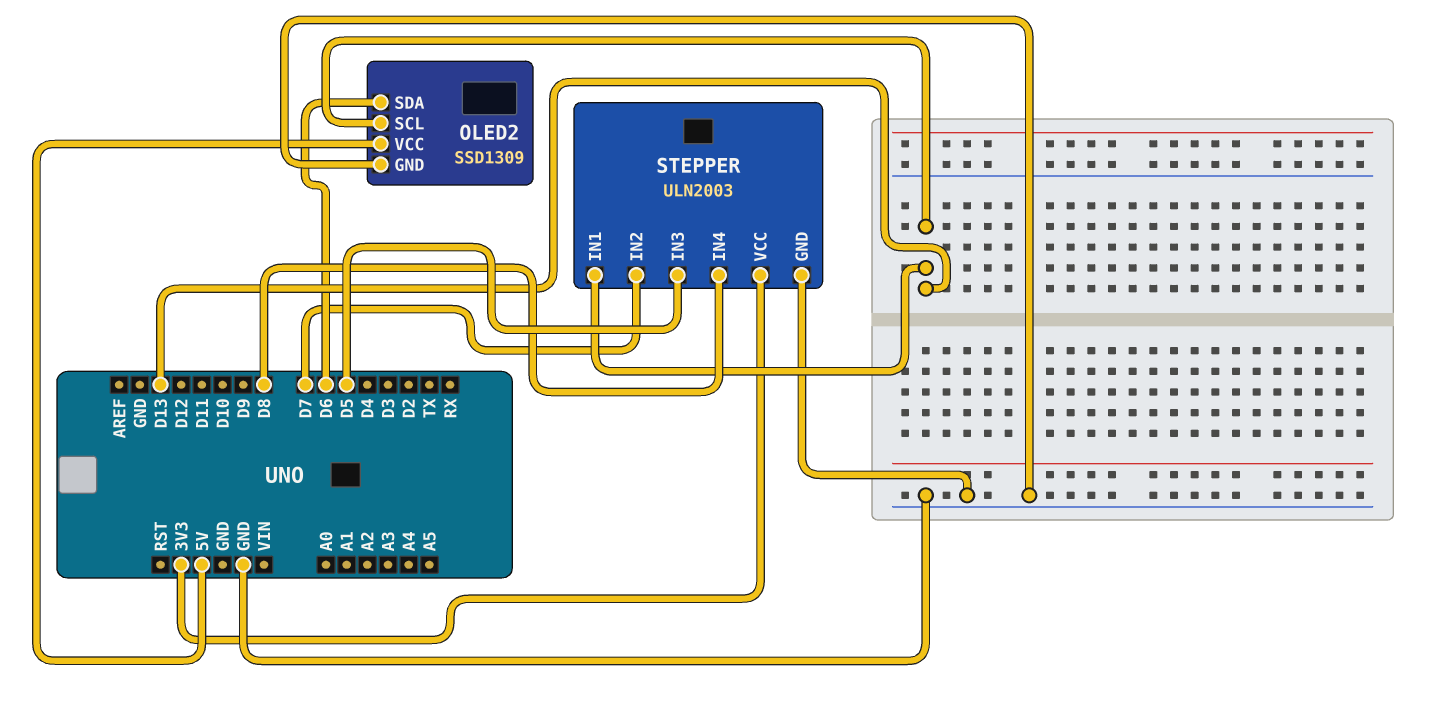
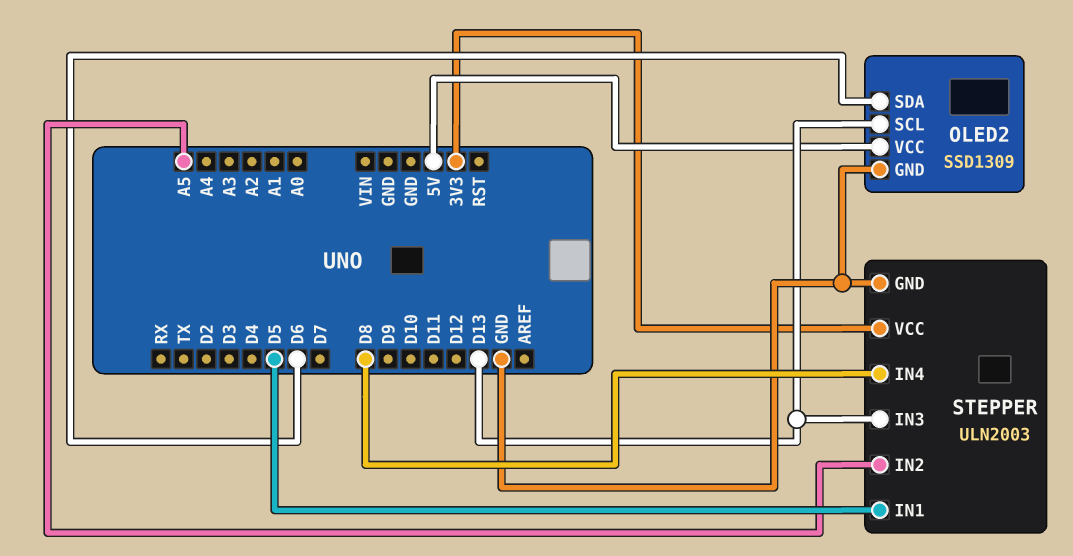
STEPPER pin IN1: D13 -> D5
STEPPER pin IN2: D7 -> A5
STEPPER pin IN3: D5 -> D13

